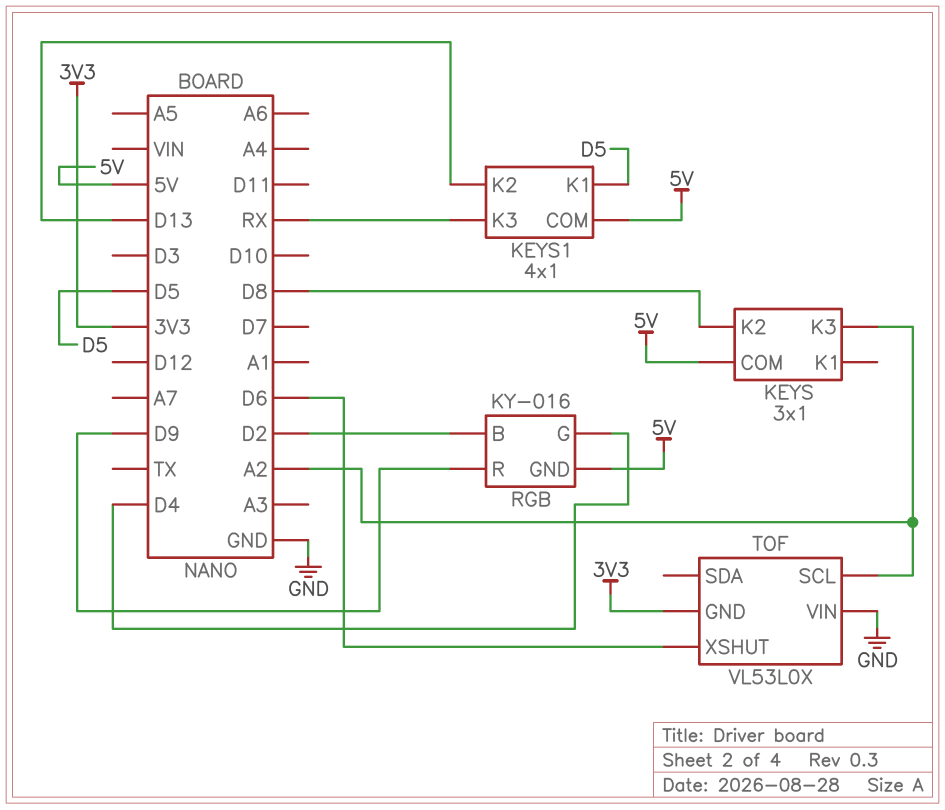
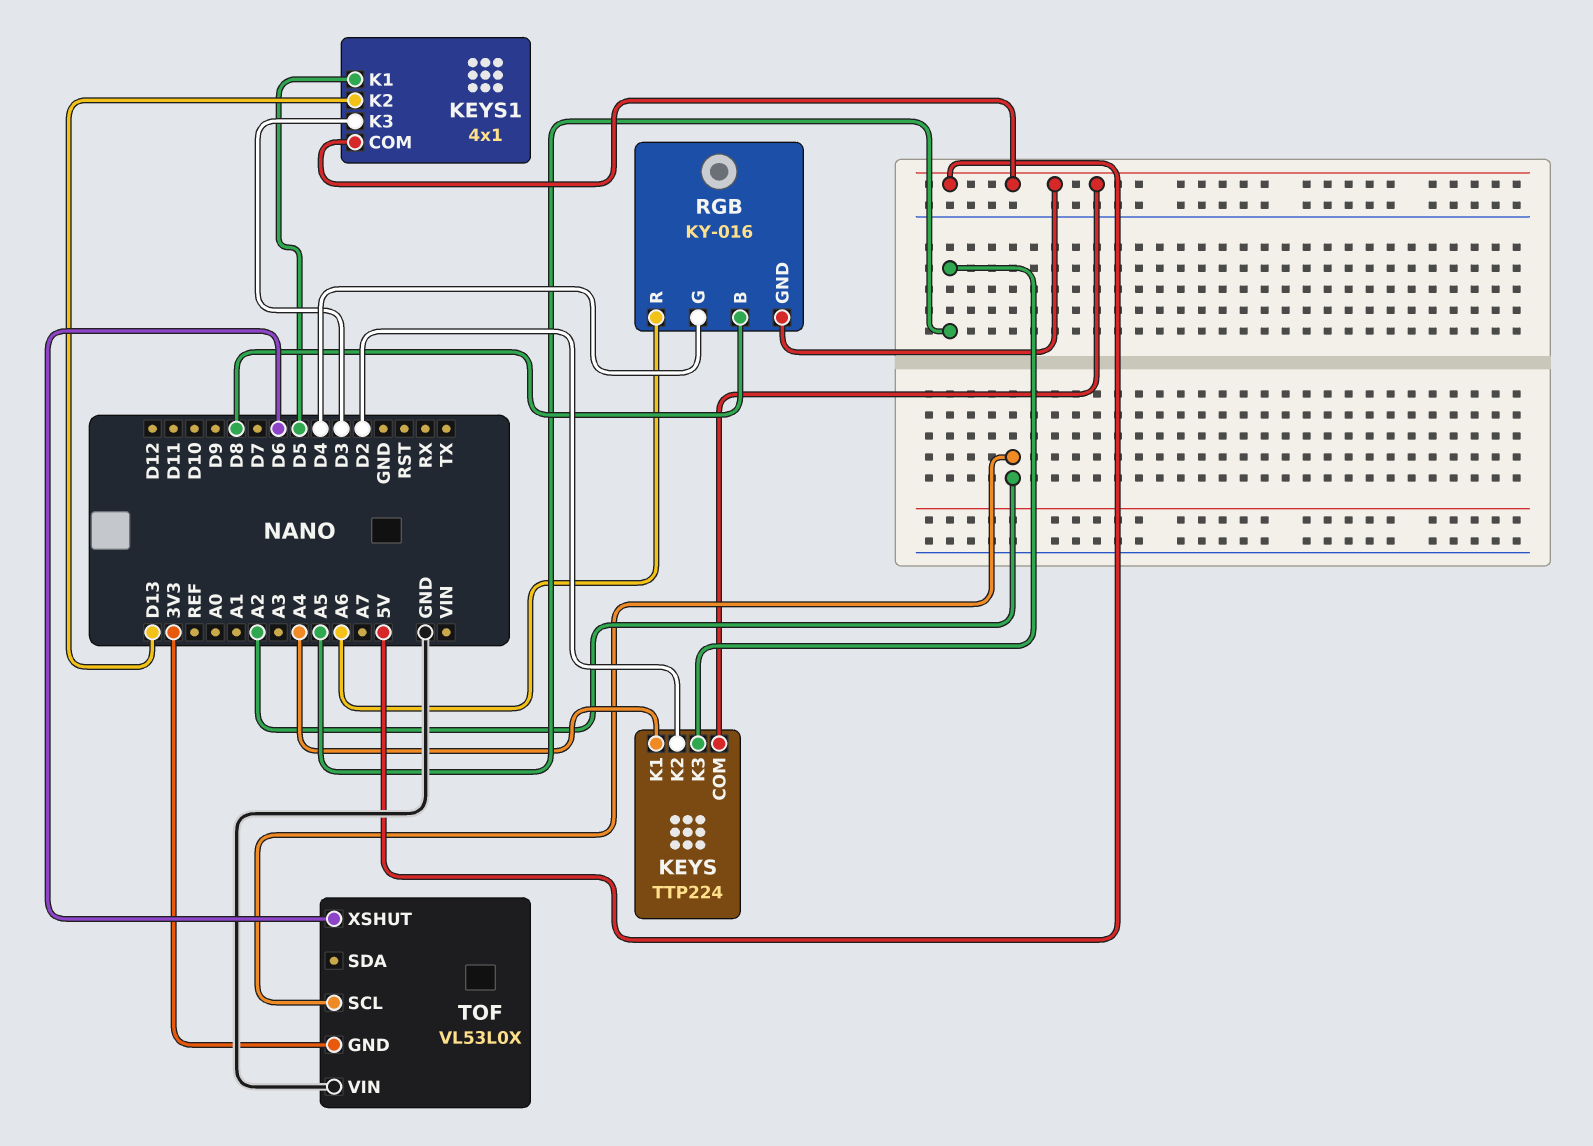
KEYS: 3x1 -> TTP224
KEYS pin K1: none -> A4
KEYS pin K2: D8 -> D2
KEYS pin K3: A2 -> A5
KEYS1 pin K3: RX -> D3
RGB pin B: D2 -> D8
RGB pin R: D9 -> A6

